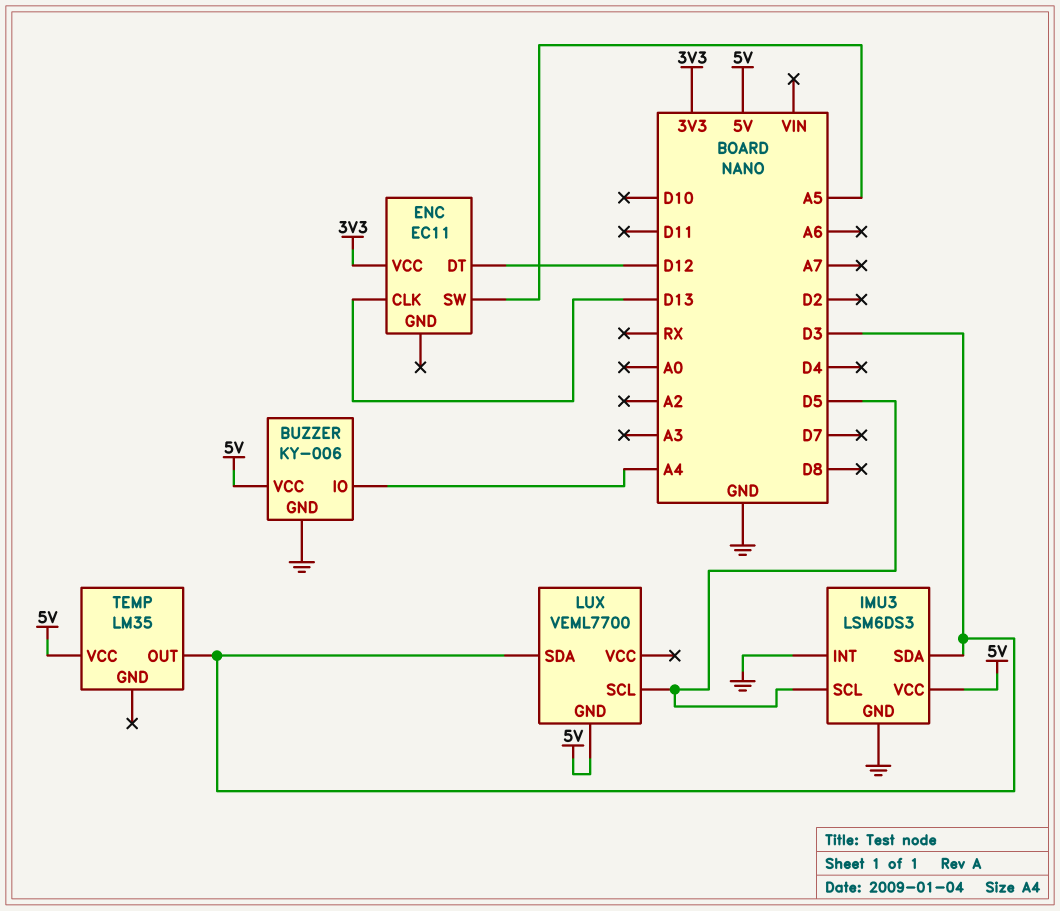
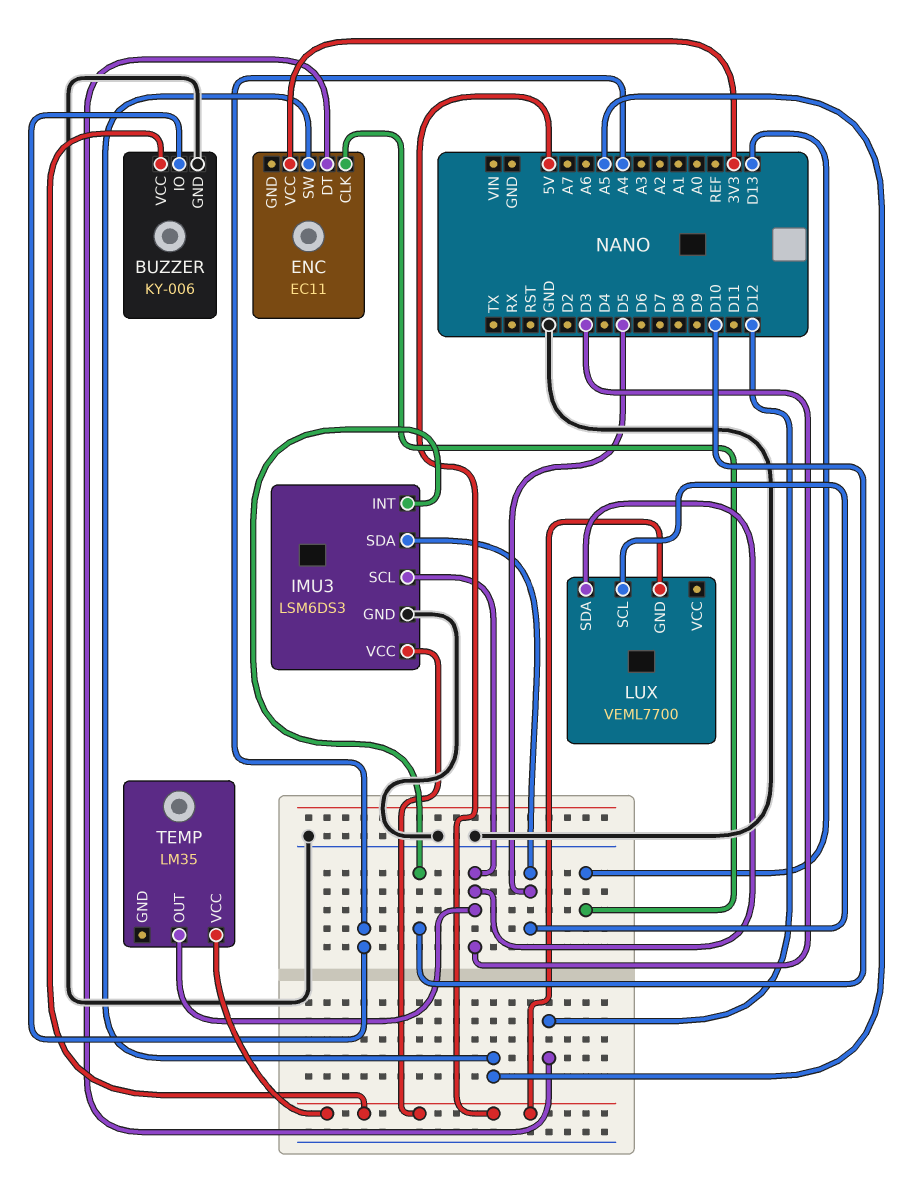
IMU3 pin INT: GND -> D10
IMU3 pin SCL: D5 -> D3
IMU3 pin SDA: D3 -> D5

